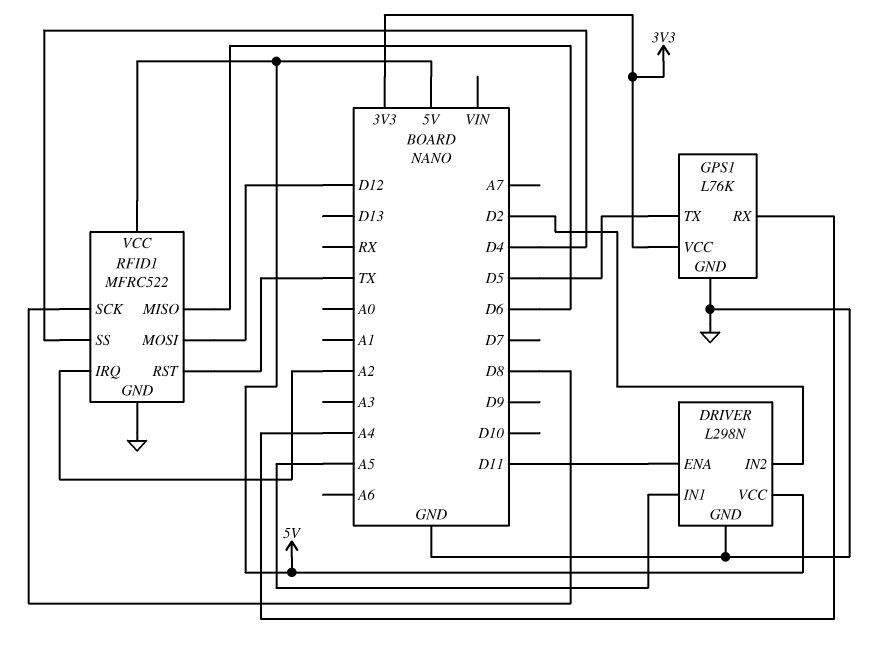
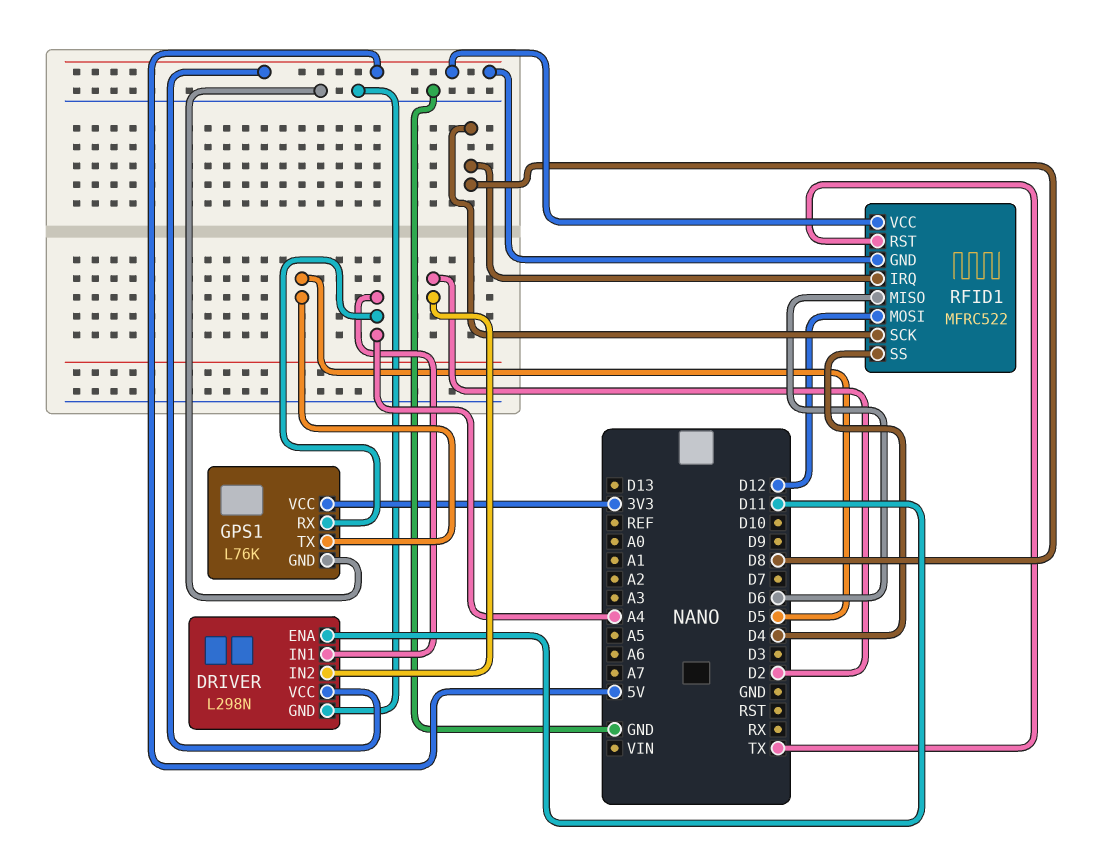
DRIVER pin IN1: A5 -> A4
RFID1 pin GND: GND -> 5V
RFID1 pin IRQ: A2 -> D8

